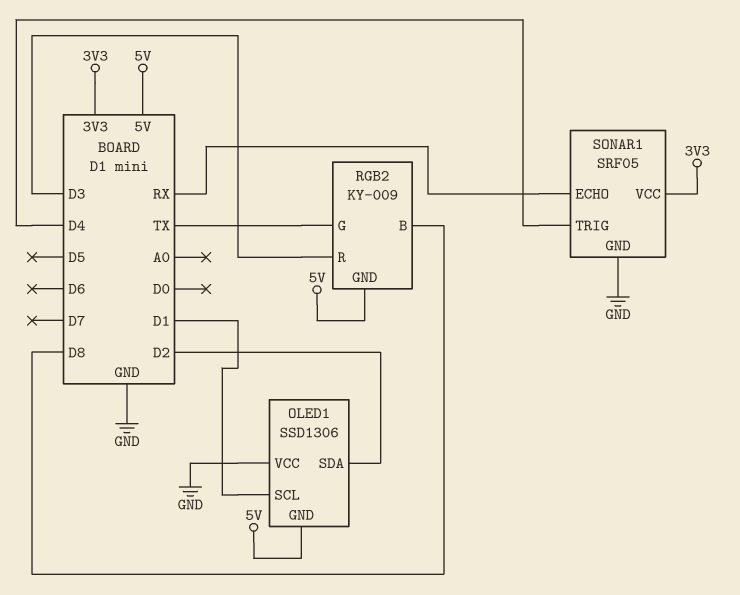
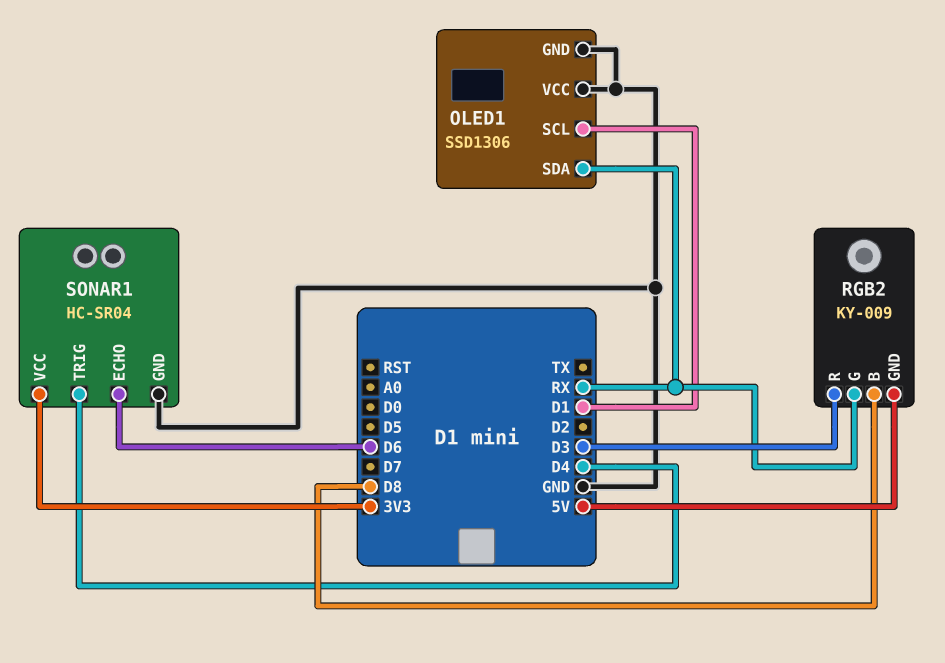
OLED1 pin GND: 5V -> GND
OLED1 pin SDA: D2 -> RX
RGB2 pin G: TX -> RX
SONAR1: SRF05 -> HC-SR04
SONAR1 pin ECHO: RX -> D6

